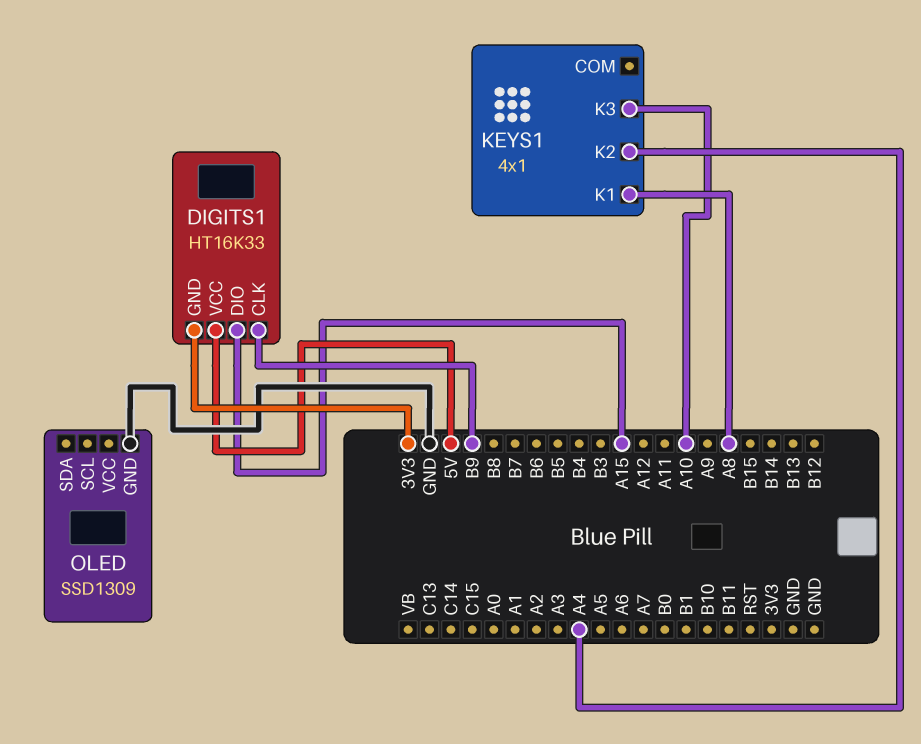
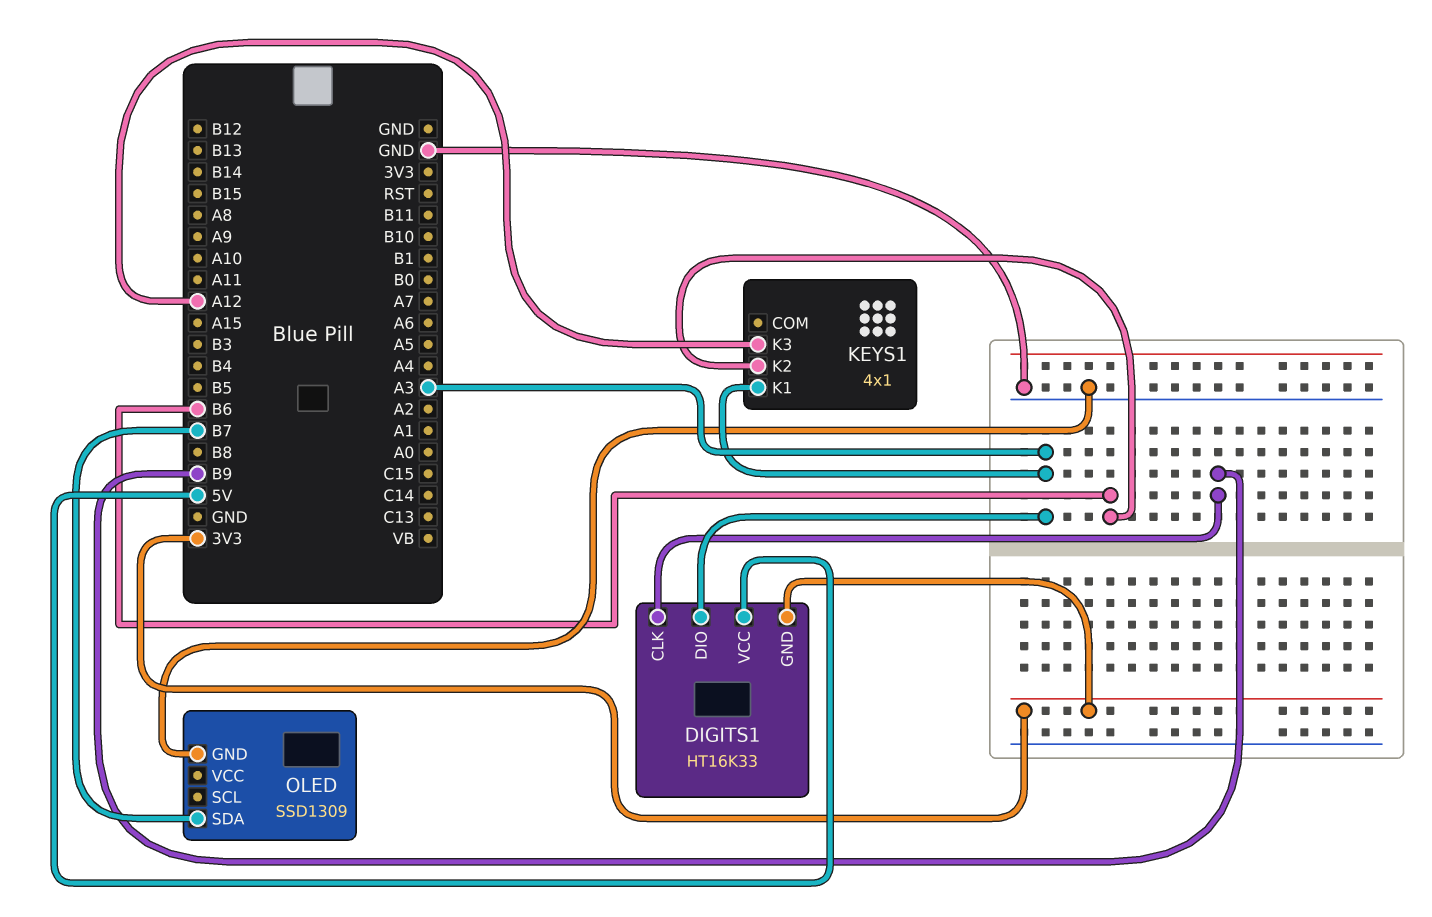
DIGITS1 pin DIO: A15 -> A3
KEYS1 pin K1: A8 -> A3
KEYS1 pin K2: A4 -> B6
KEYS1 pin K3: A10 -> A12
OLED pin SDA: none -> B7

